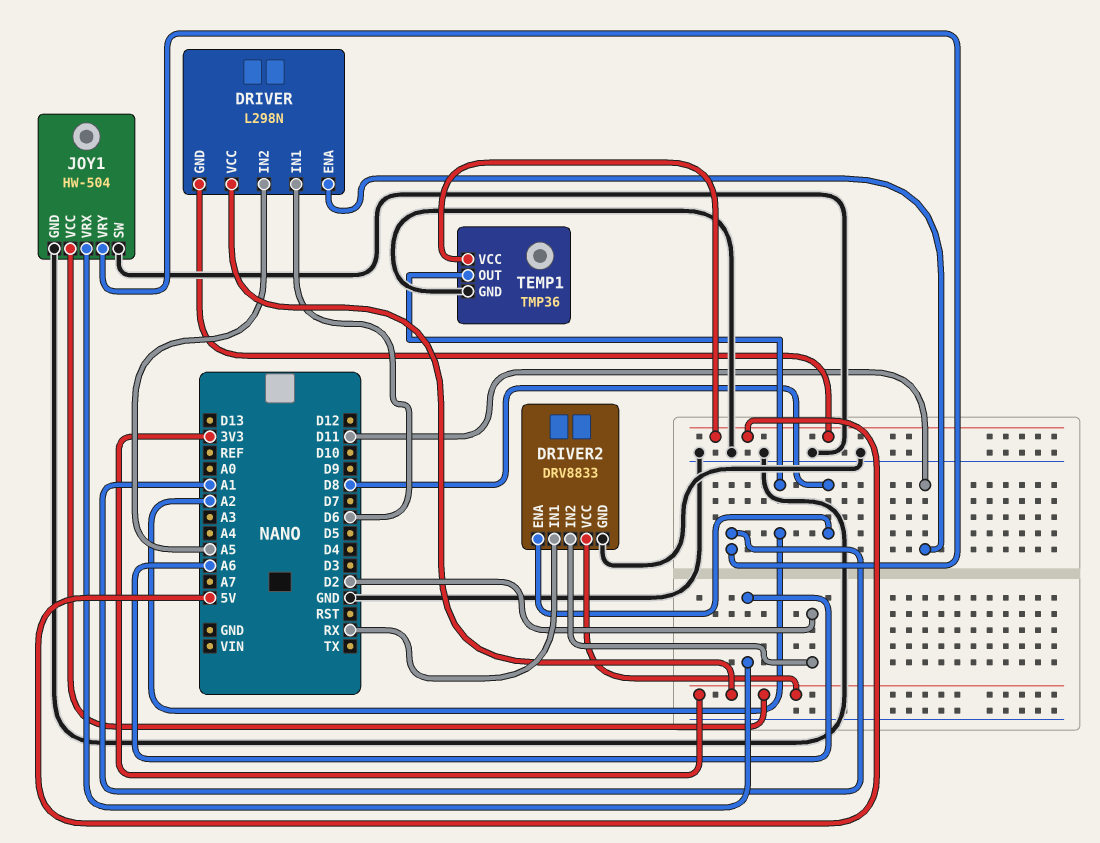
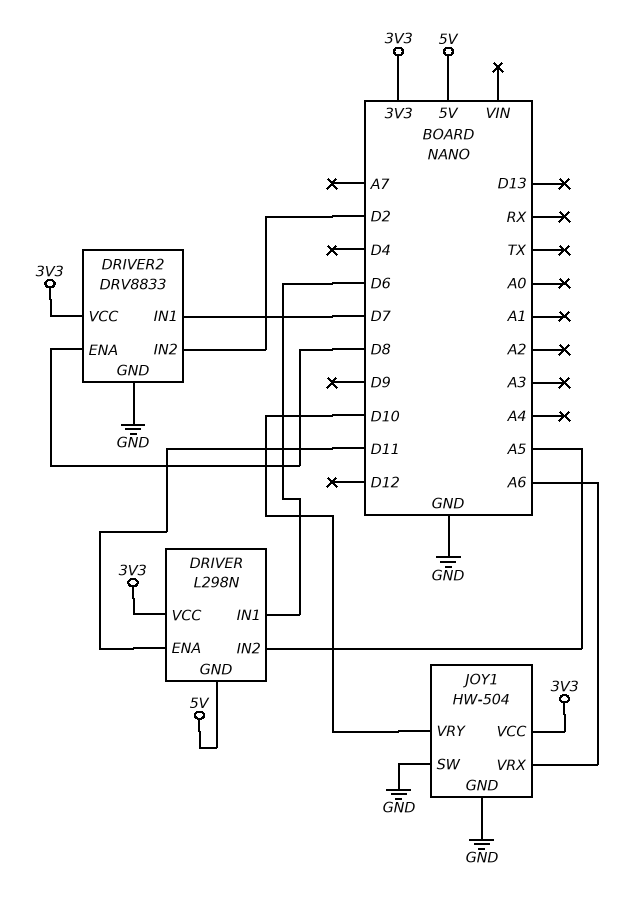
DRIVER2 pin IN1: RX -> D7
JOY1 pin VRY: A1 -> D10
TEMP1: TMP36 -> none
TEMP1 pin GND: GND -> none
TEMP1 pin OUT: A2 -> none
TEMP1 pin VCC: 5V -> none

